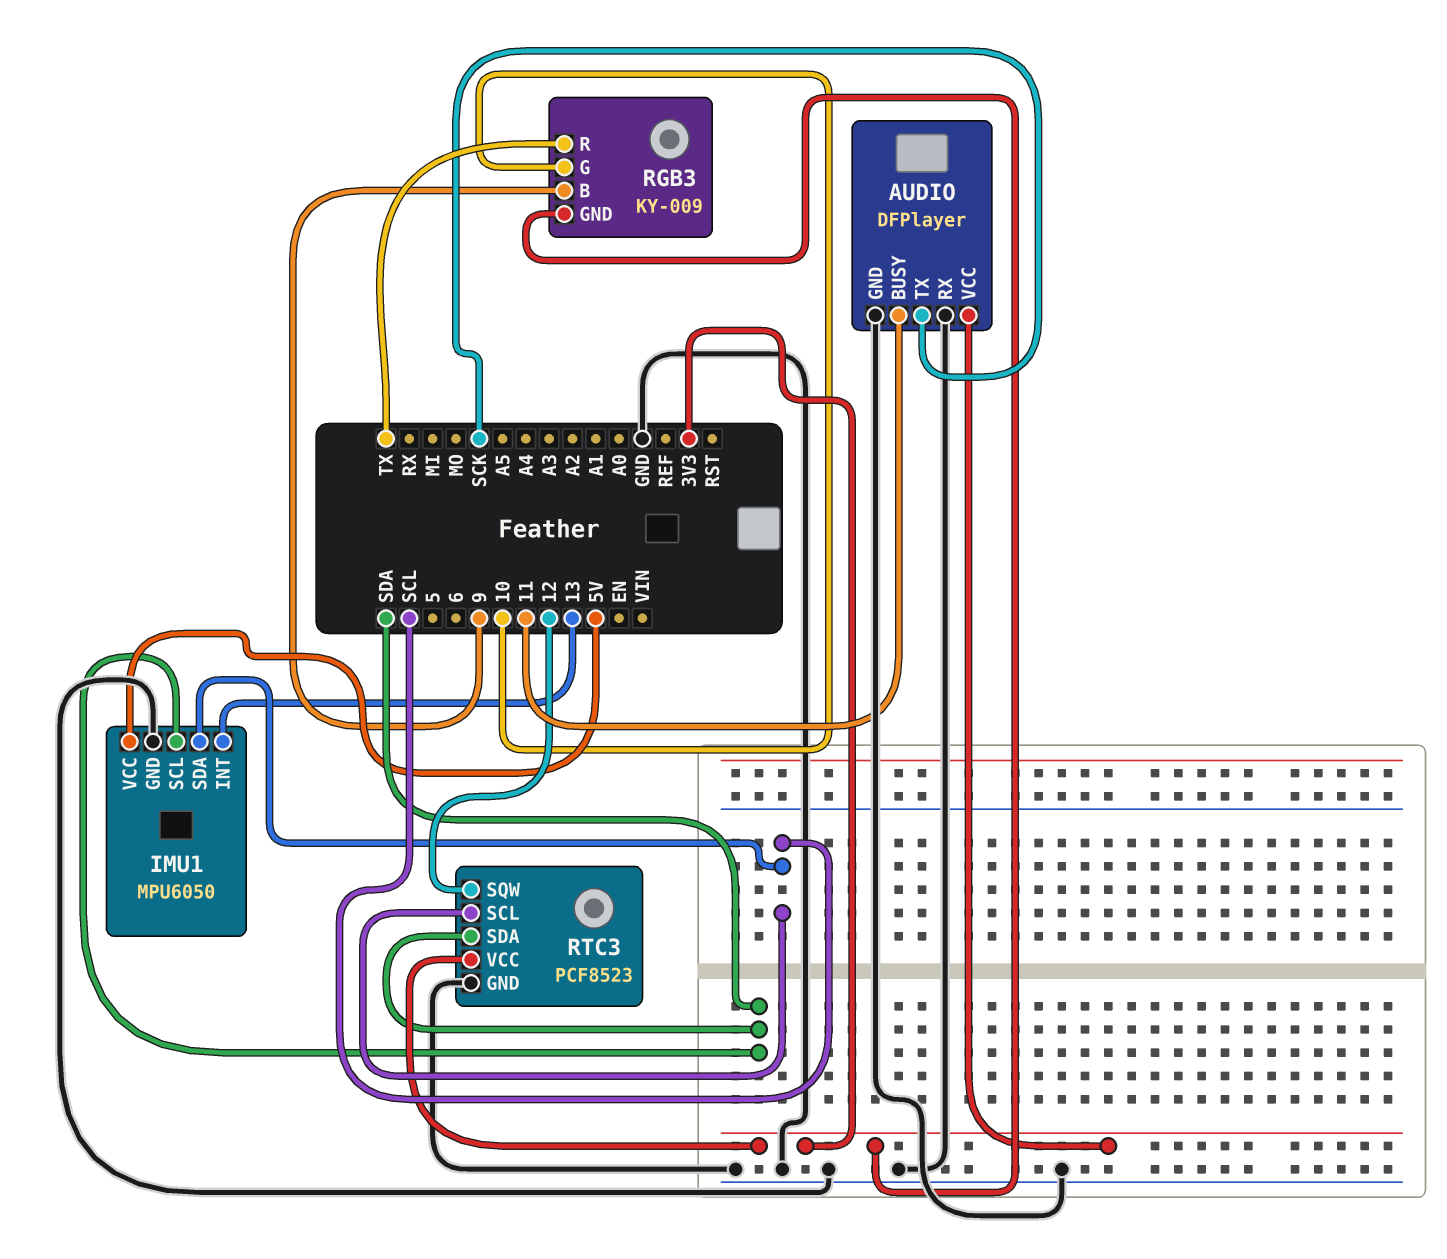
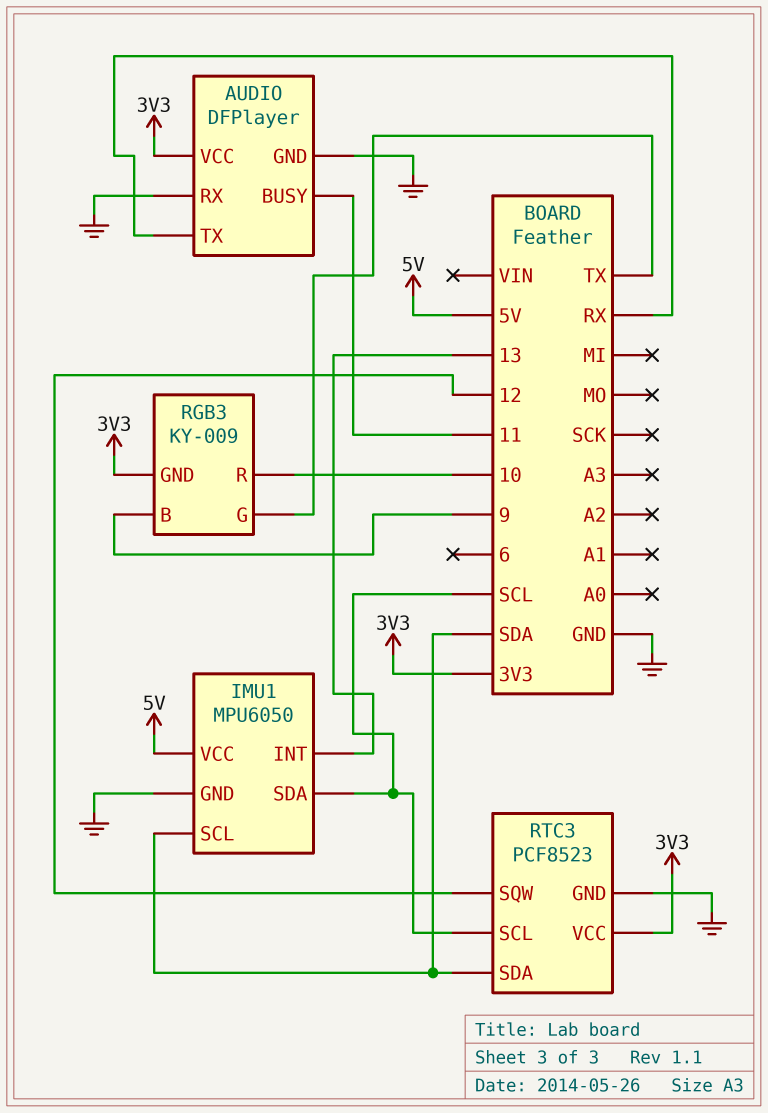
AUDIO pin TX: SCK -> RX
RGB3 pin G: 10 -> TX
RGB3 pin R: TX -> 10

